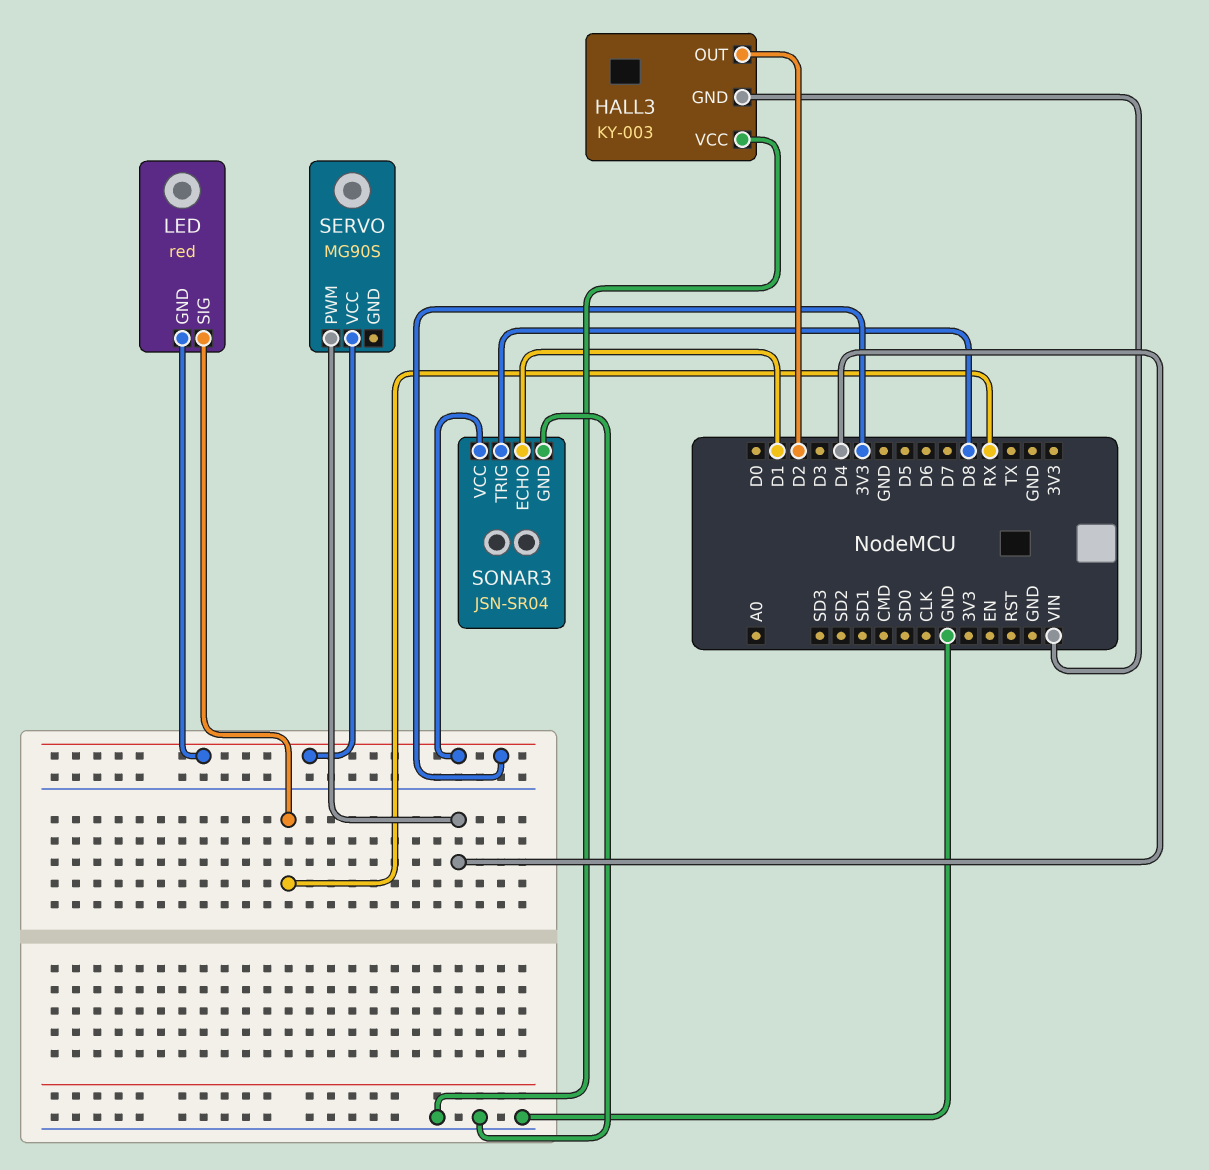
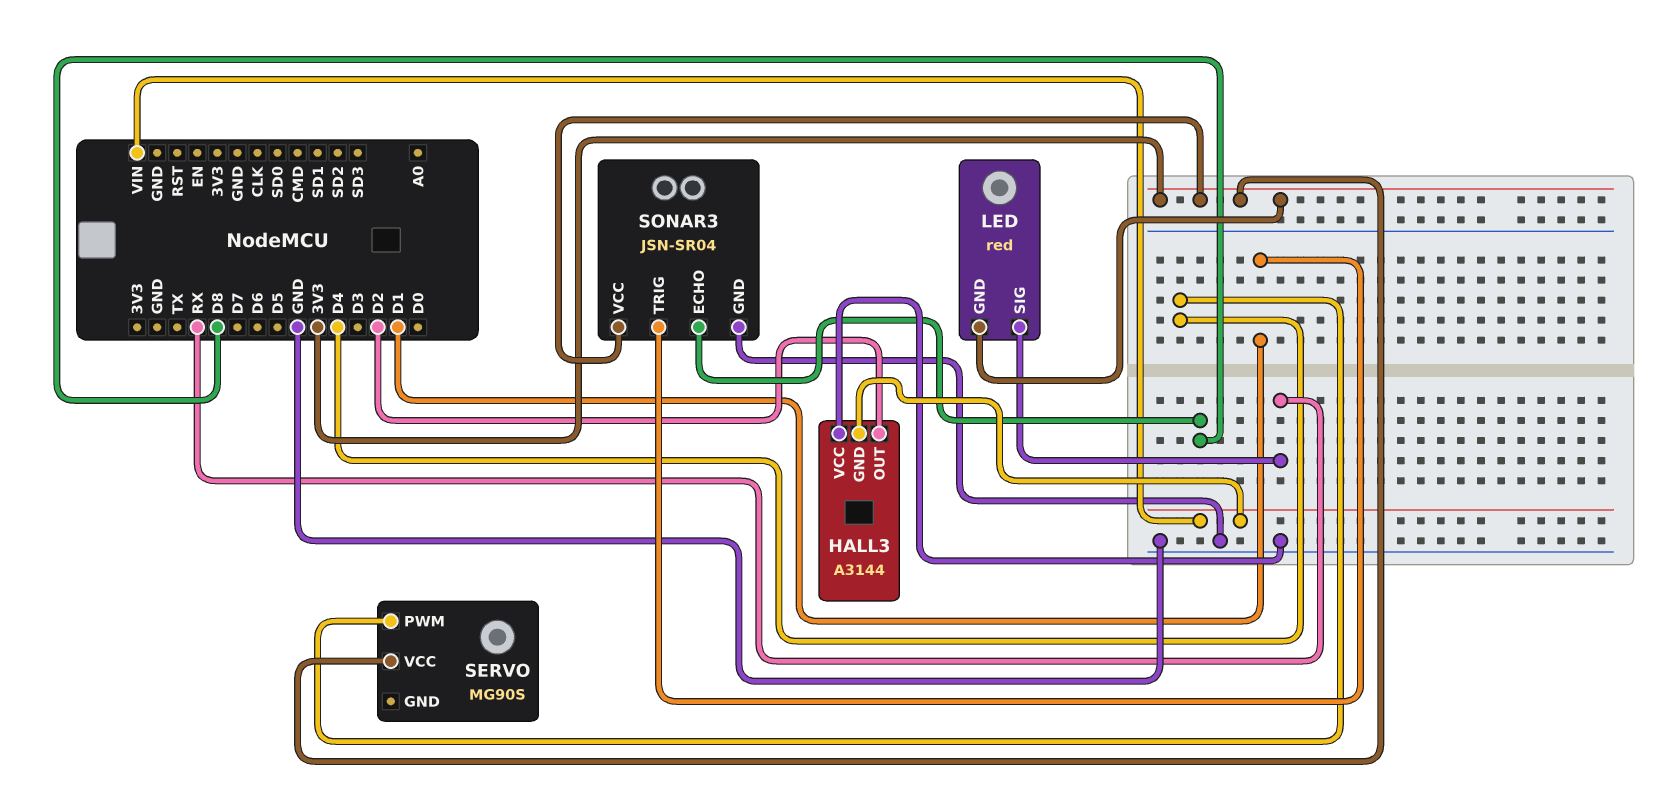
HALL3: KY-003 -> A3144
SONAR3 pin ECHO: D1 -> D8
SONAR3 pin TRIG: D8 -> D1

